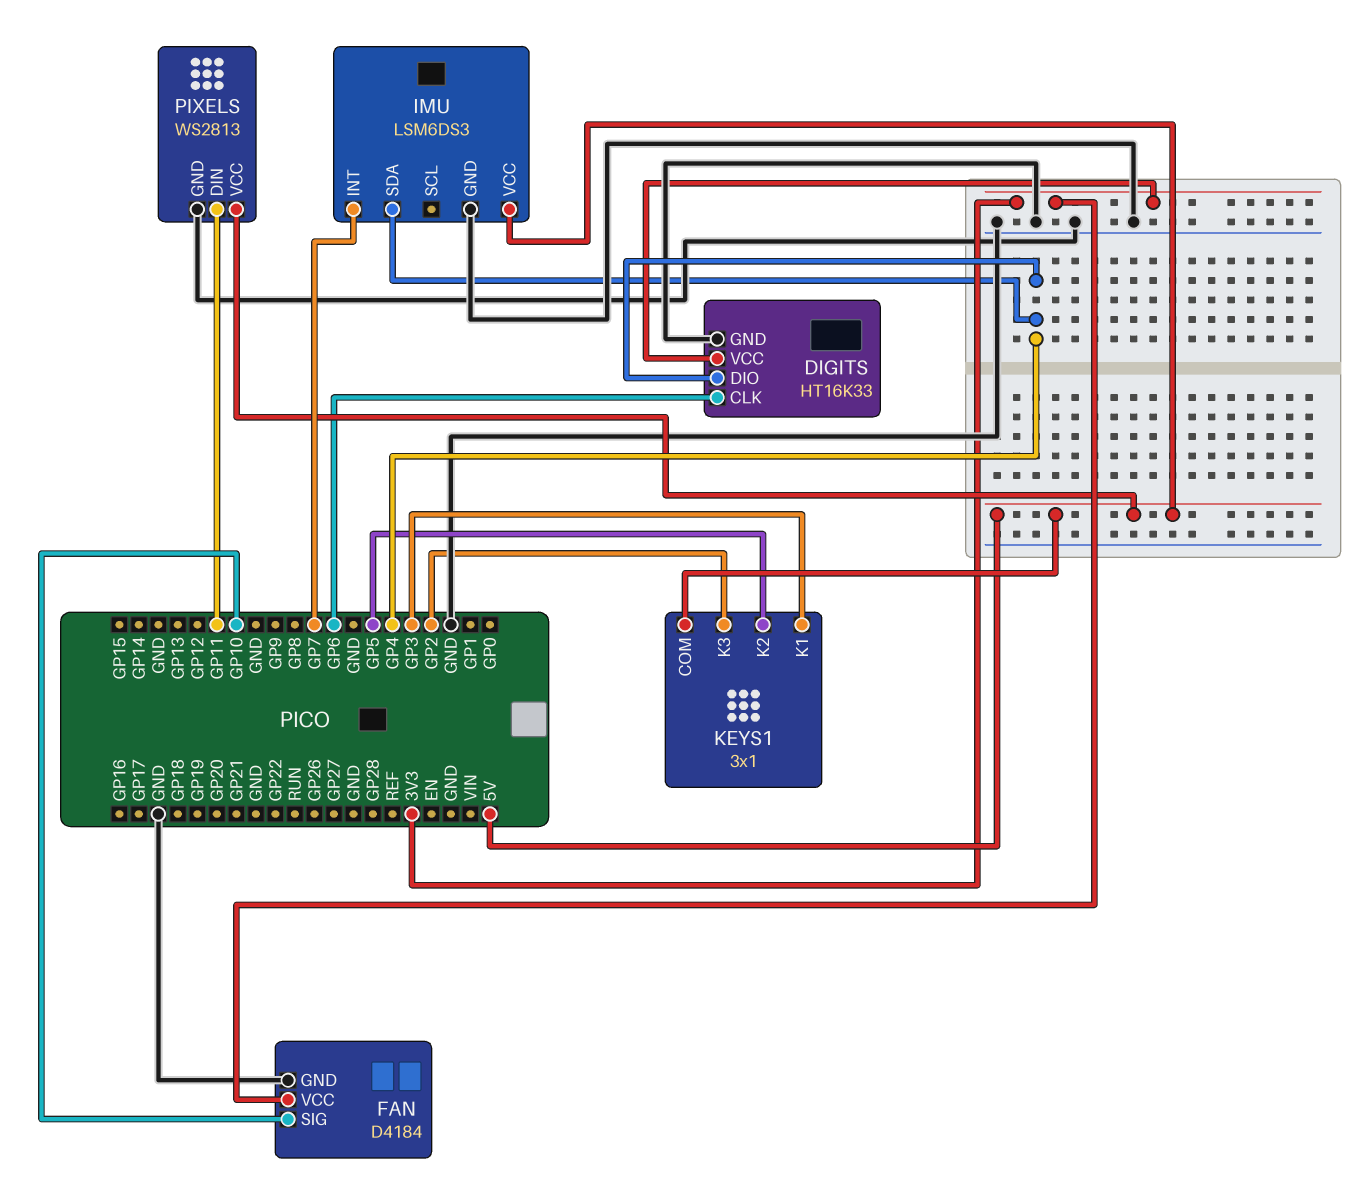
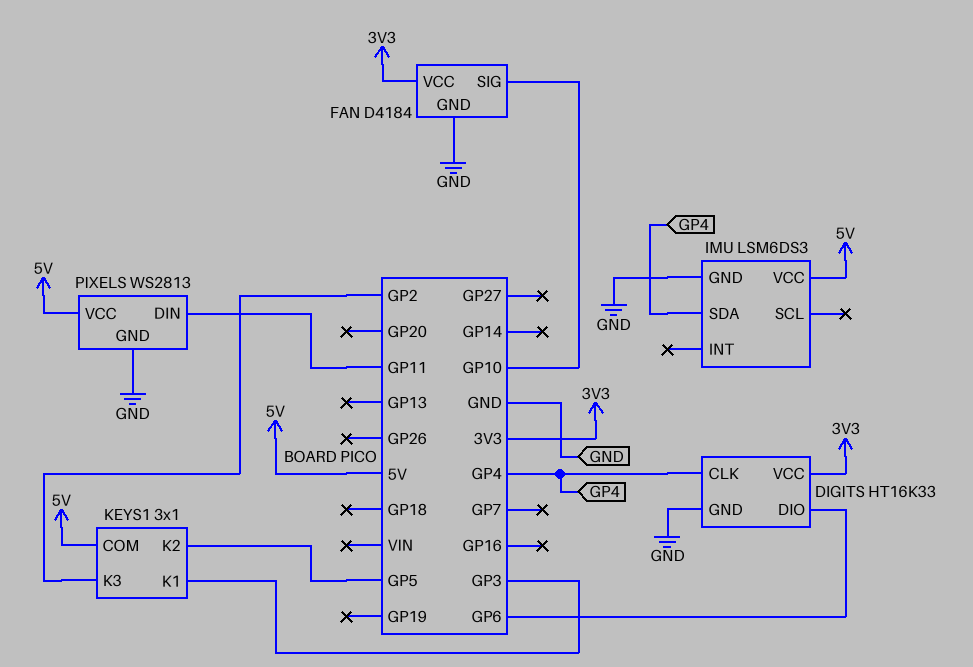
DIGITS pin CLK: GP6 -> GP4
DIGITS pin DIO: GP4 -> GP6
IMU pin INT: GP7 -> none

